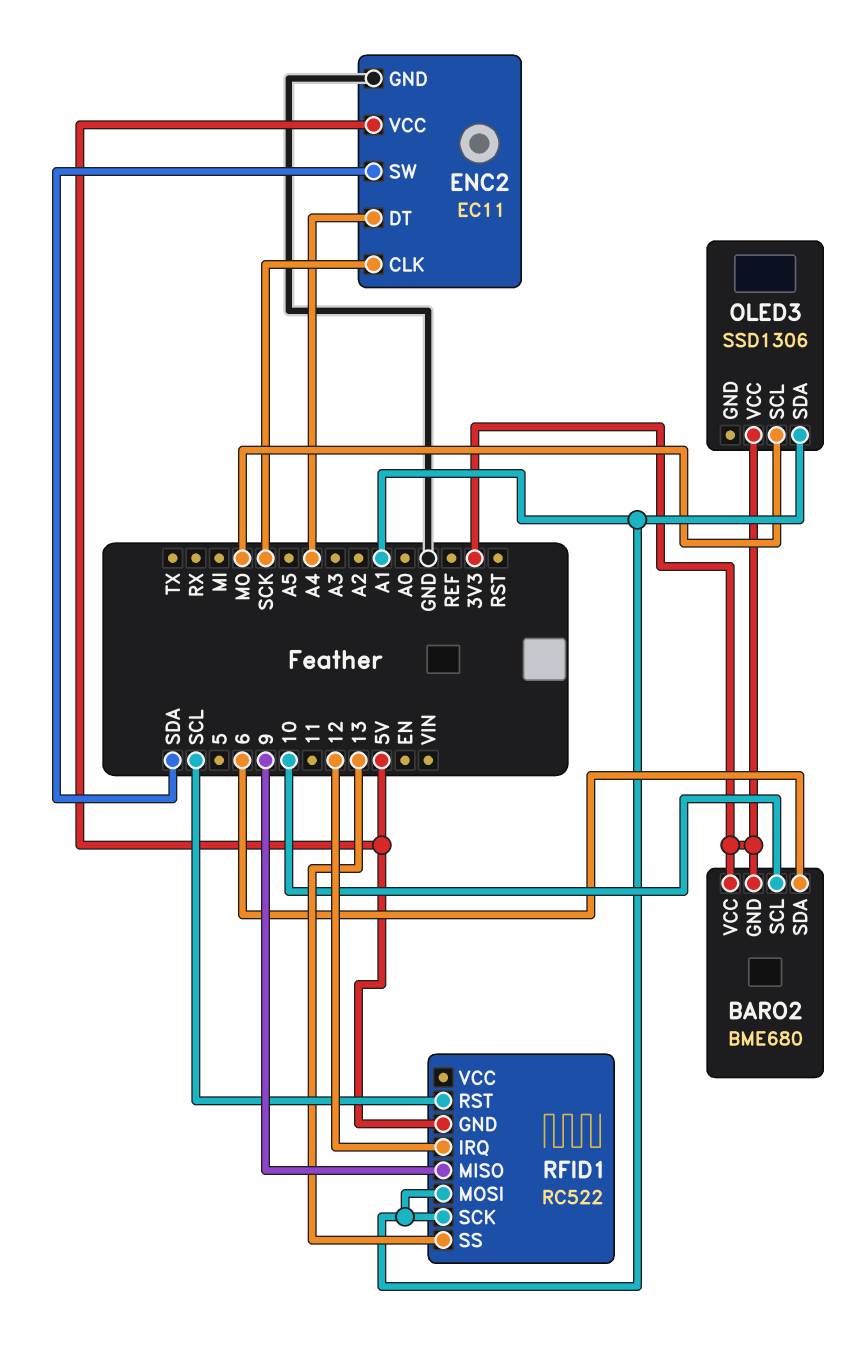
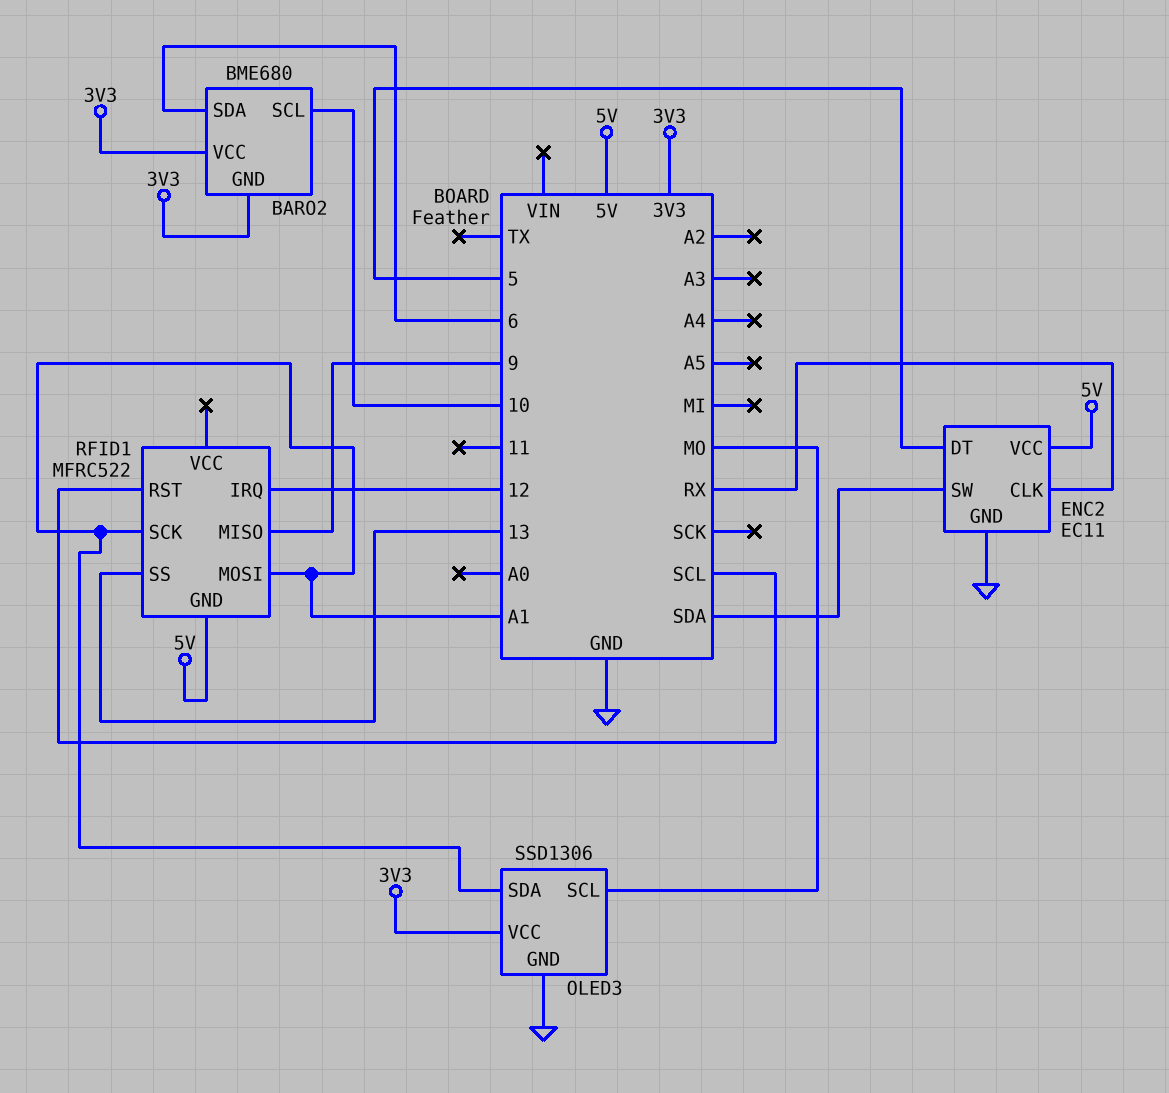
ENC2 pin CLK: SCK -> RX
ENC2 pin DT: A4 -> 5
OLED3 pin GND: none -> GND
RFID1: RC522 -> MFRC522

